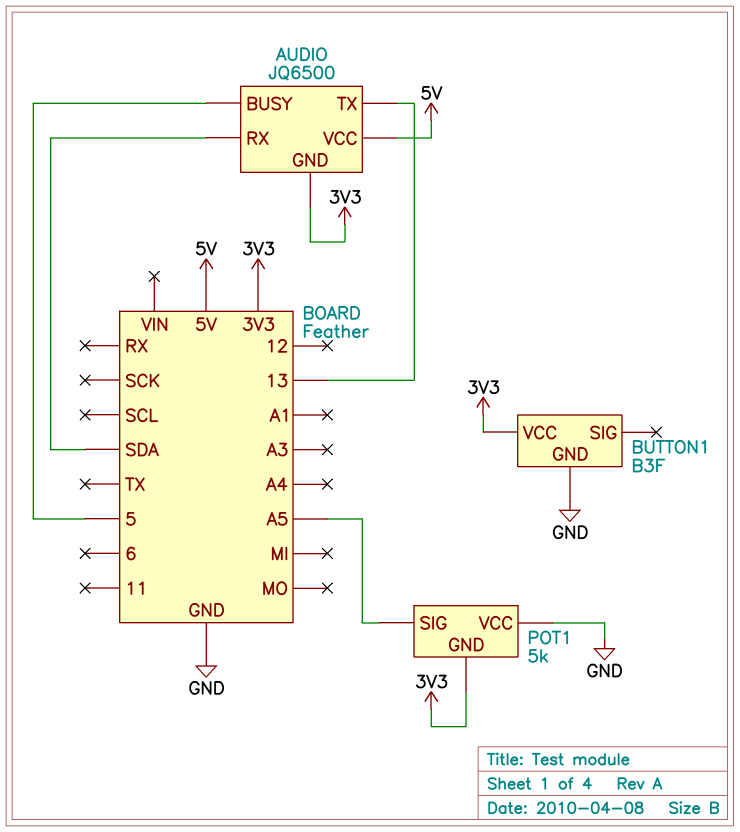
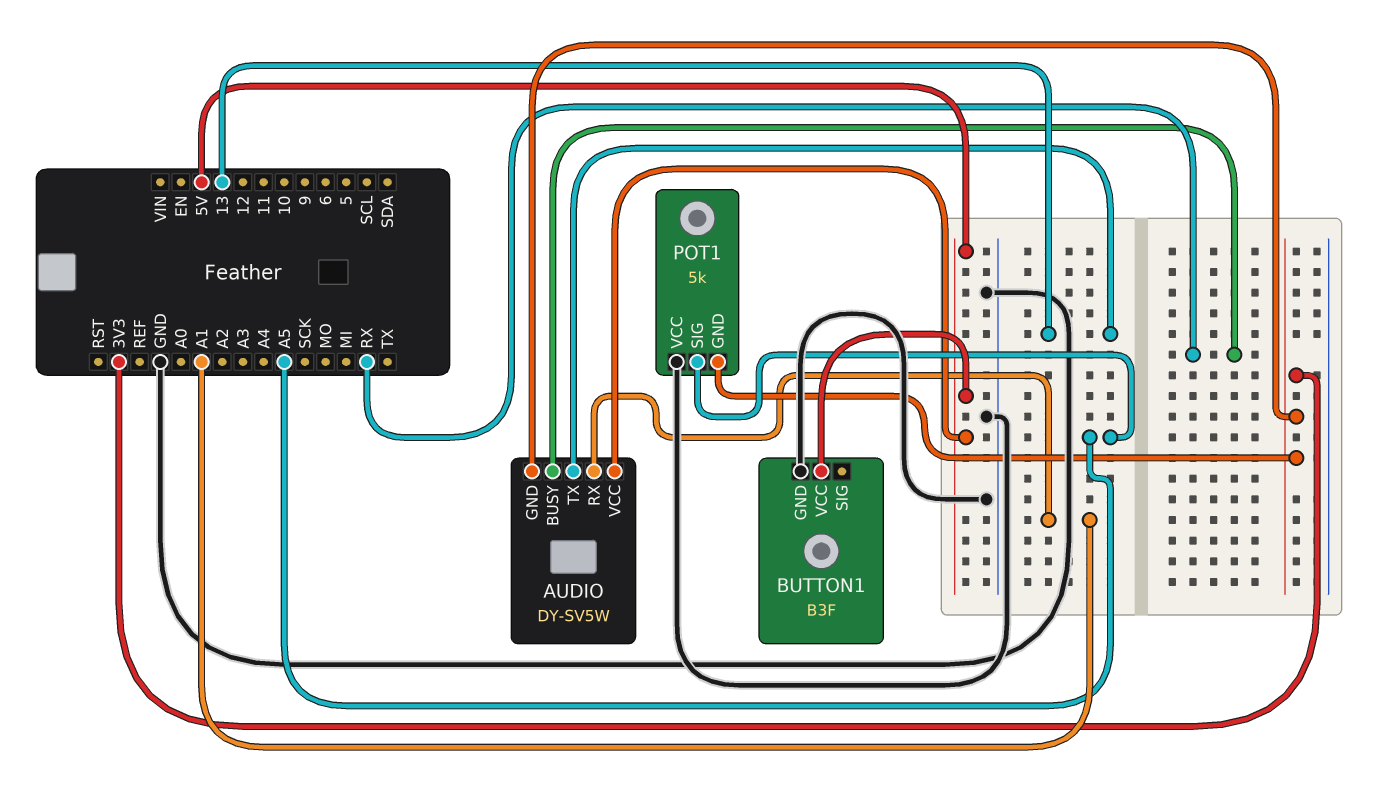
AUDIO: JQ6500 -> DY-SV5W
AUDIO pin BUSY: 5 -> RX
AUDIO pin RX: SDA -> A1
BUTTON1 pin VCC: 3V3 -> 5V

